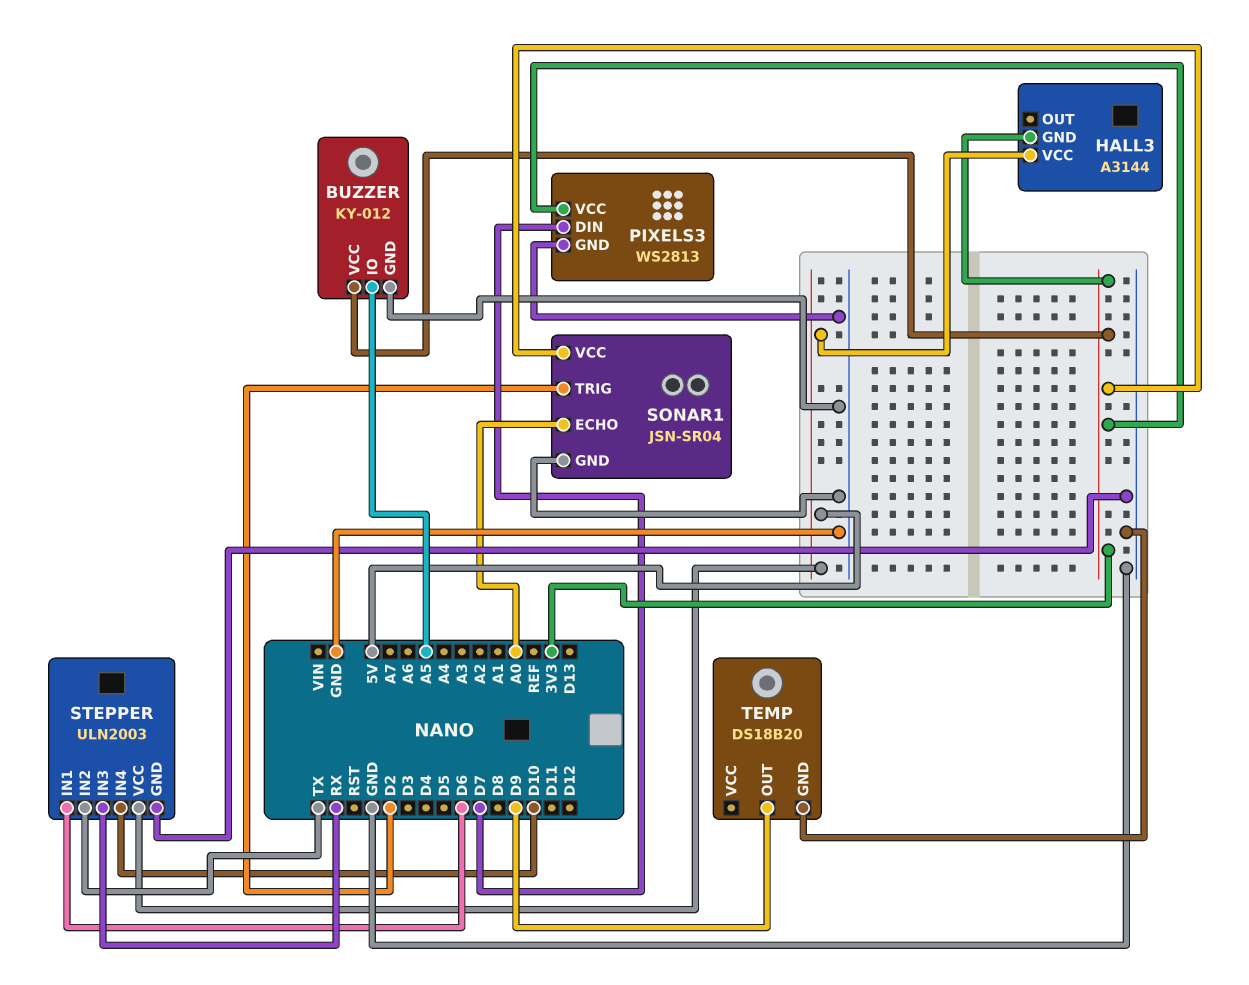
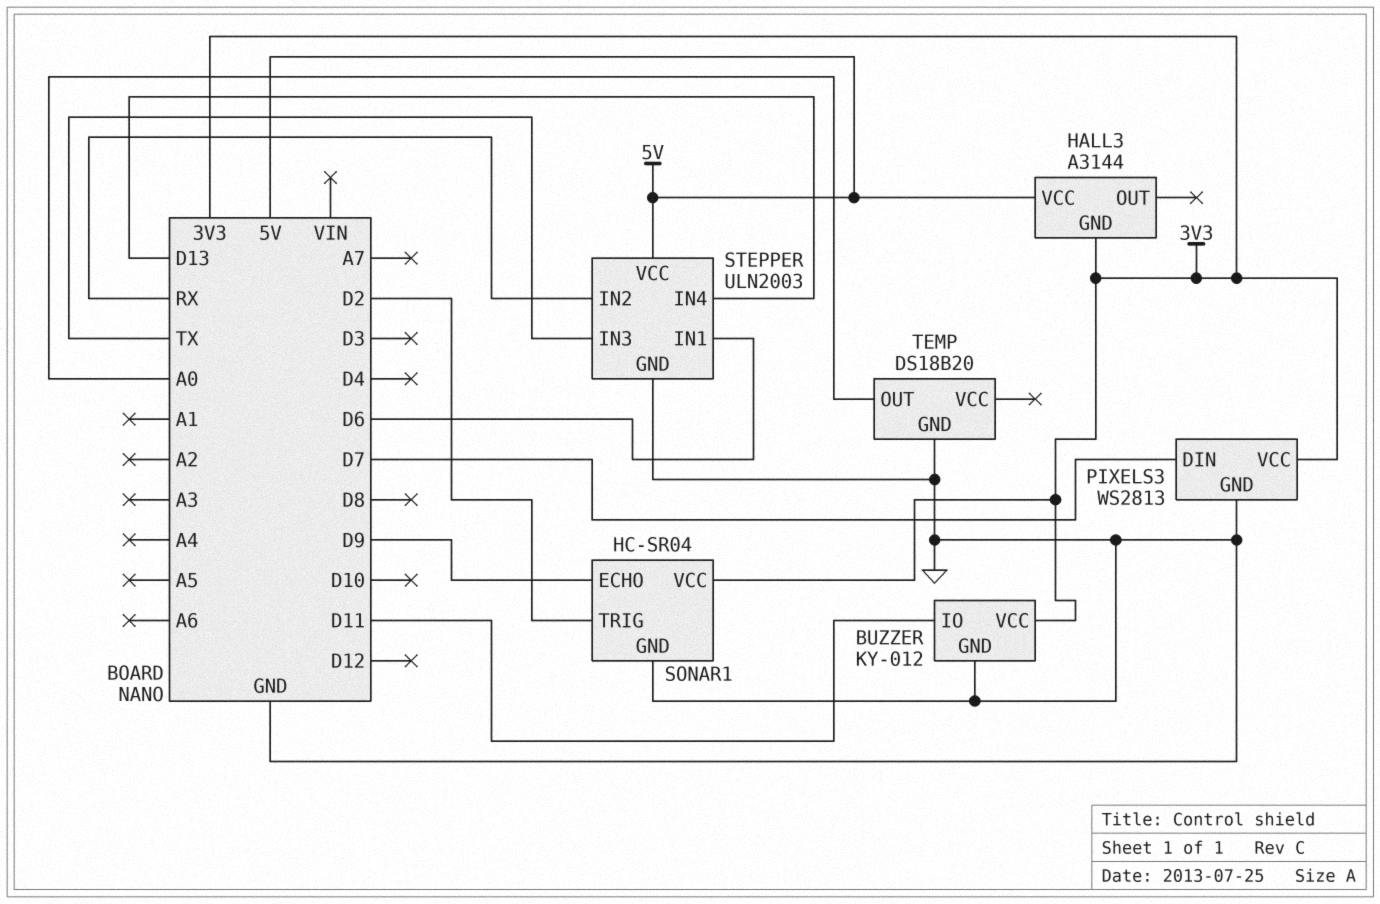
BUZZER pin IO: A5 -> D11
SONAR1: JSN-SR04 -> HC-SR04
SONAR1 pin ECHO: A0 -> D9
STEPPER pin IN2: TX -> RX
STEPPER pin IN3: RX -> TX
STEPPER pin IN4: D10 -> D13
TEMP pin OUT: D9 -> A0

